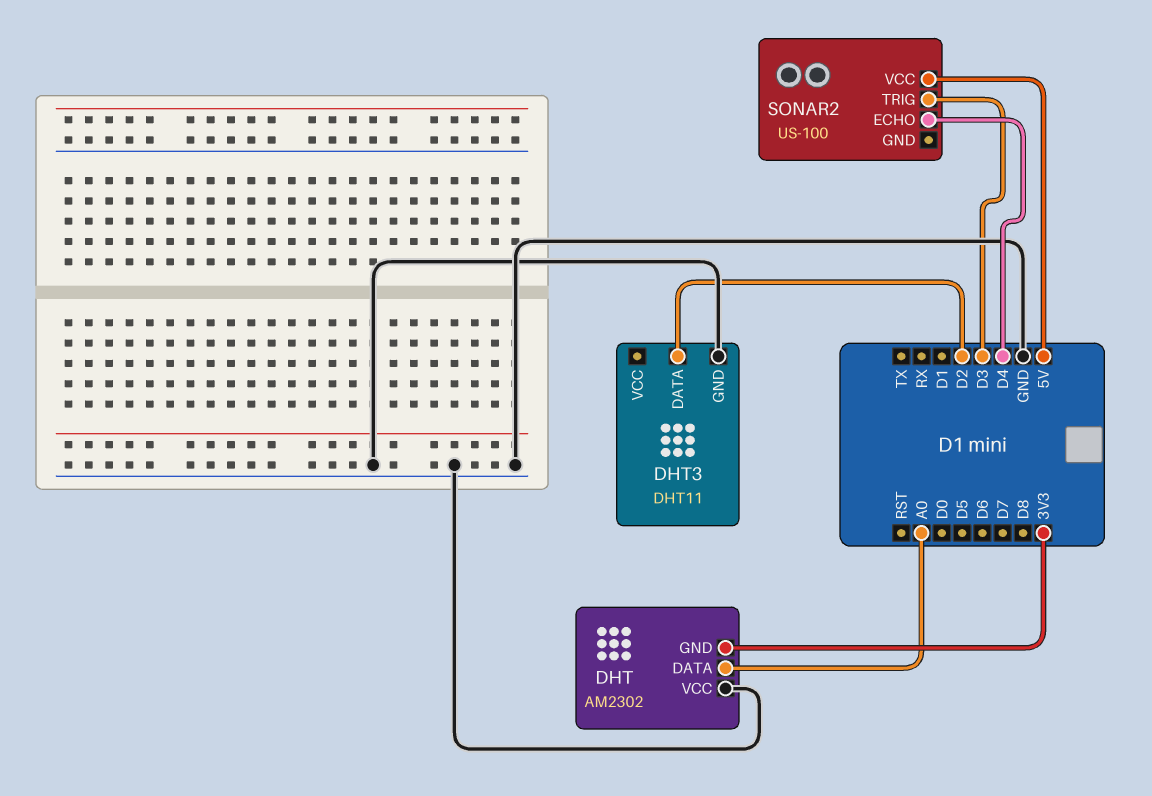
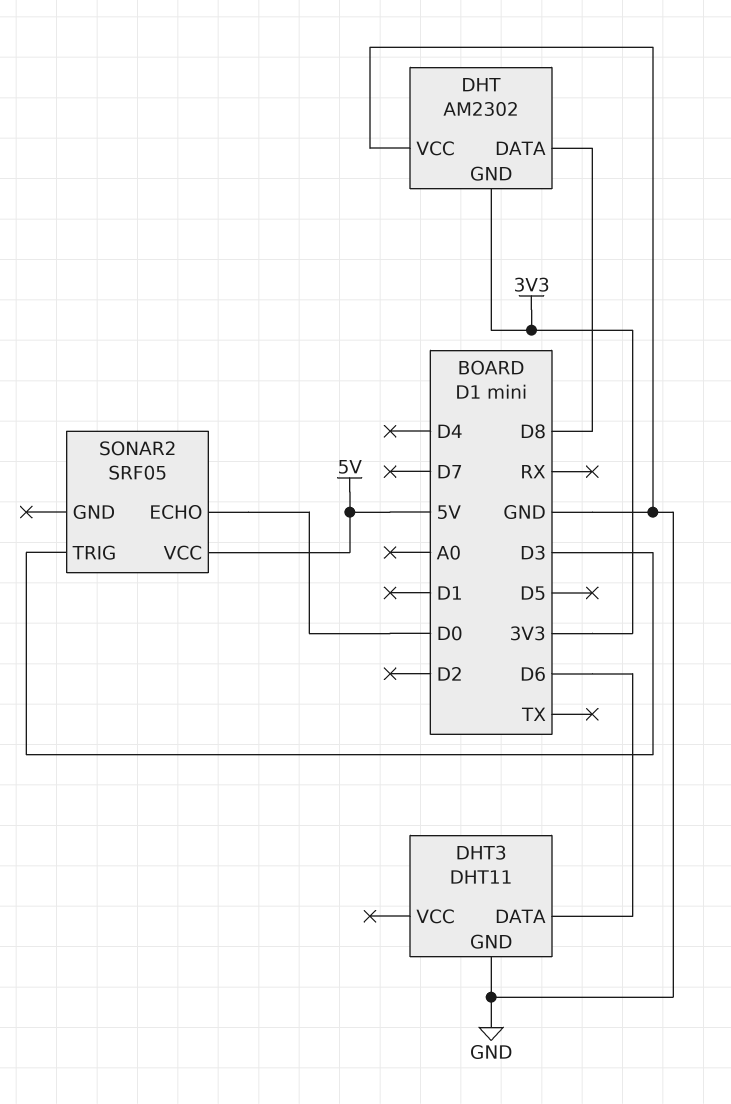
DHT pin DATA: A0 -> D8
DHT3 pin DATA: D2 -> D6
SONAR2: US-100 -> SRF05
SONAR2 pin ECHO: D4 -> D0

